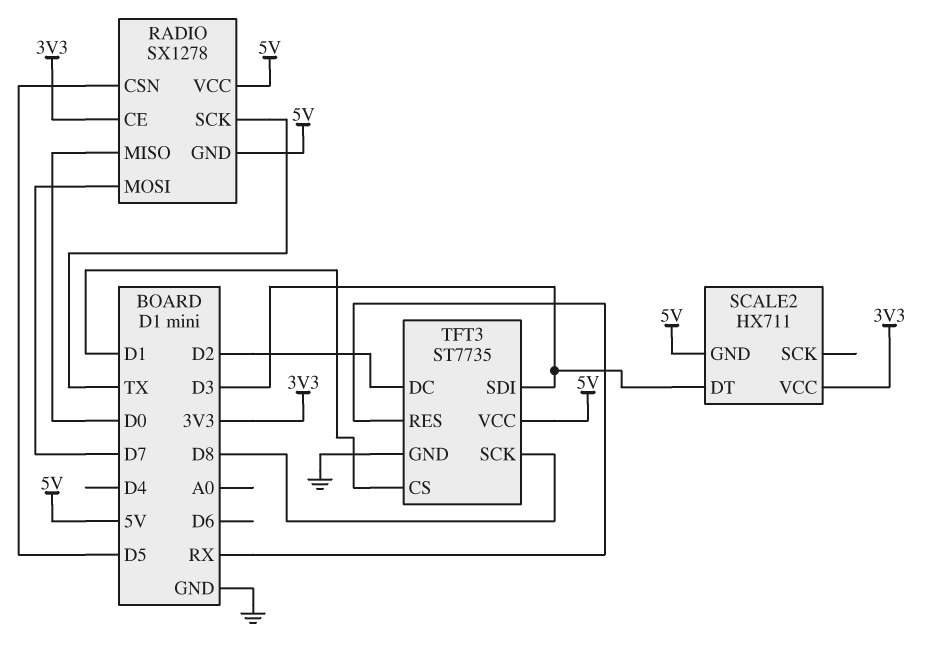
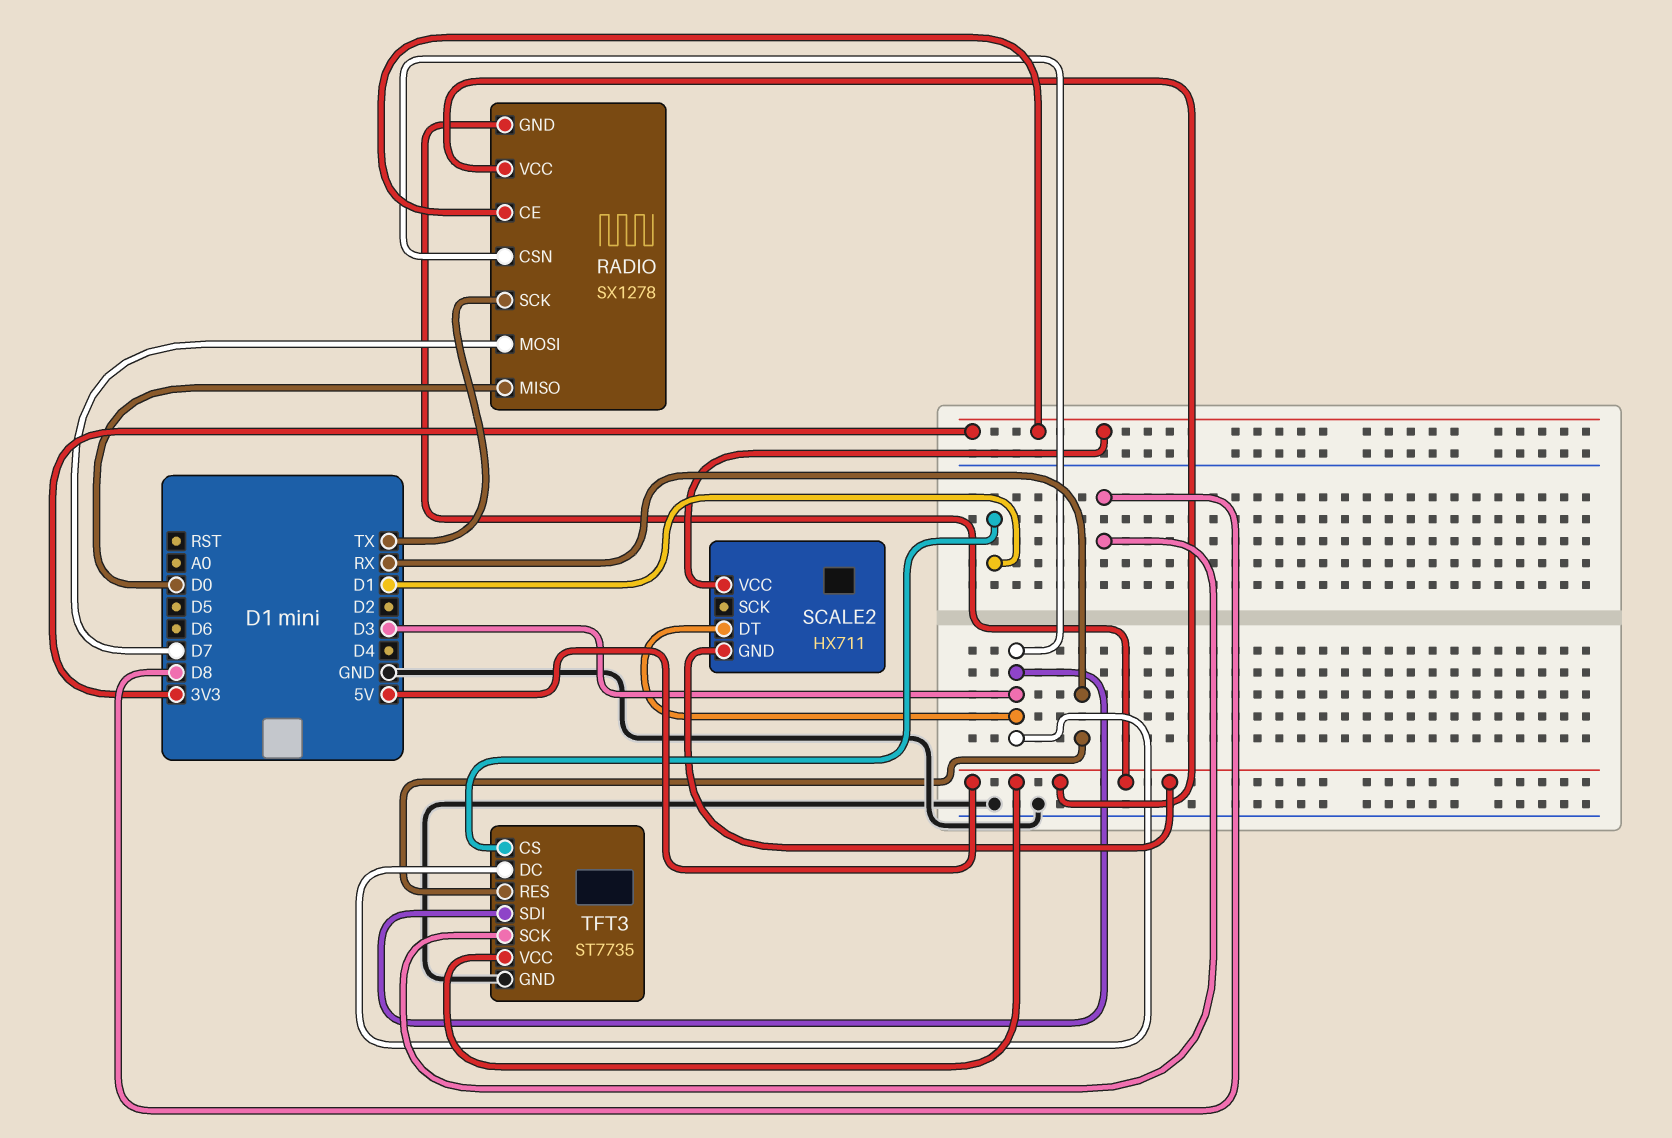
RADIO pin CSN: D5 -> D3
TFT3 pin DC: D2 -> D3

